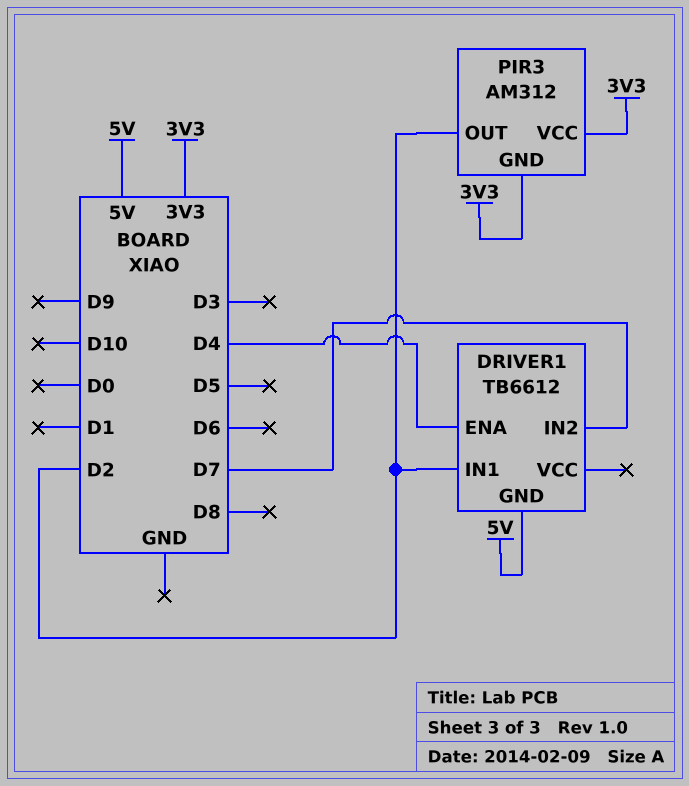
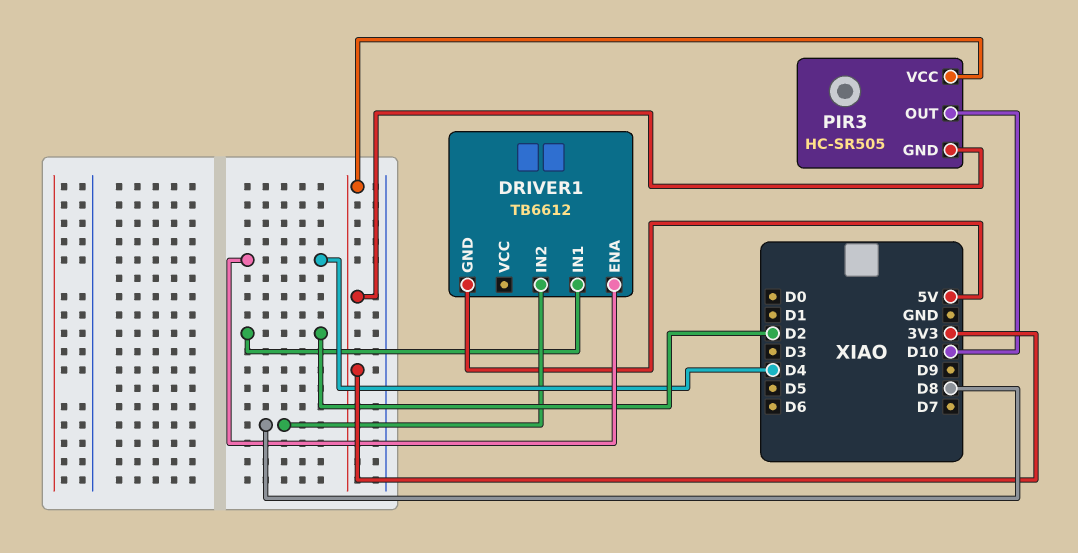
DRIVER1 pin IN2: D7 -> D8
PIR3: AM312 -> HC-SR505
PIR3 pin OUT: D2 -> D10

